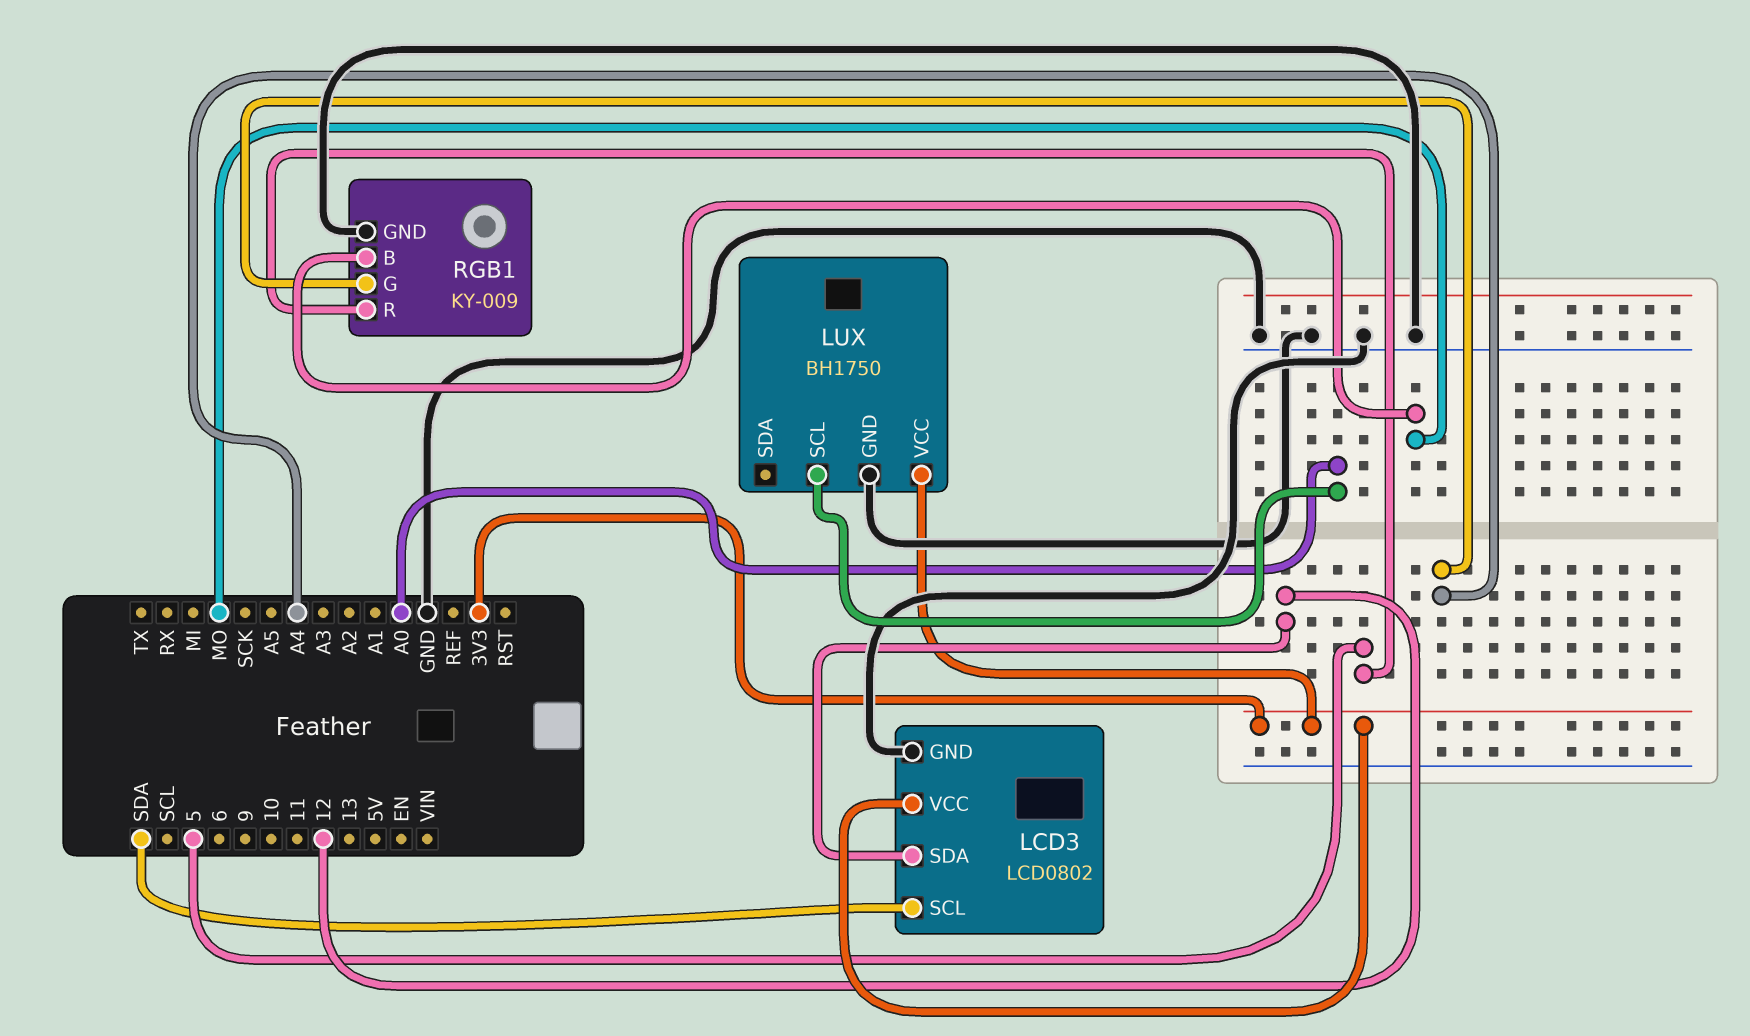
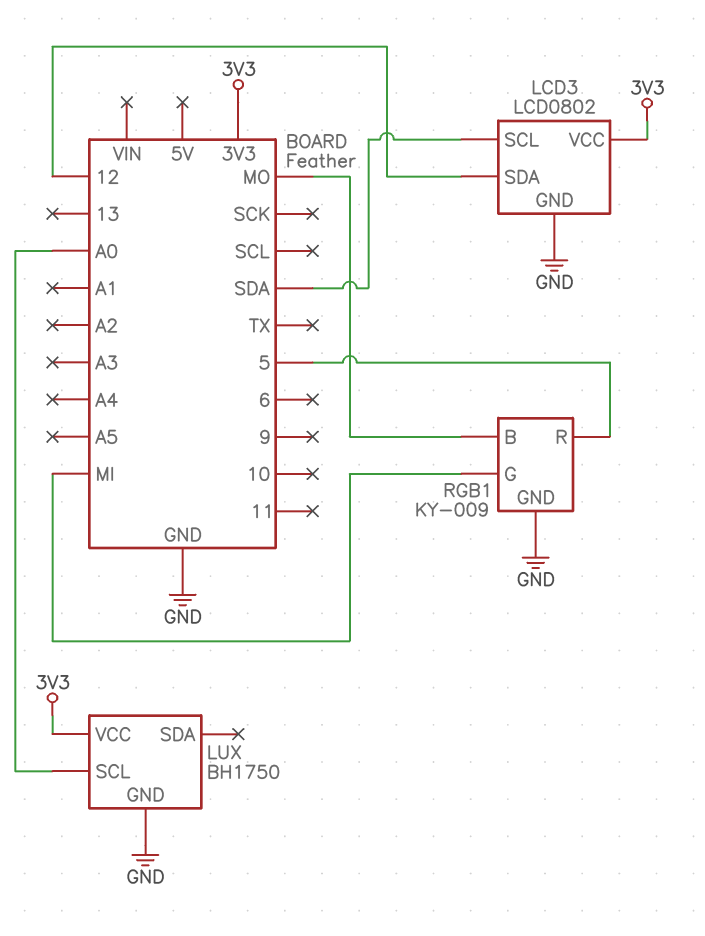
RGB1 pin G: A4 -> MI

